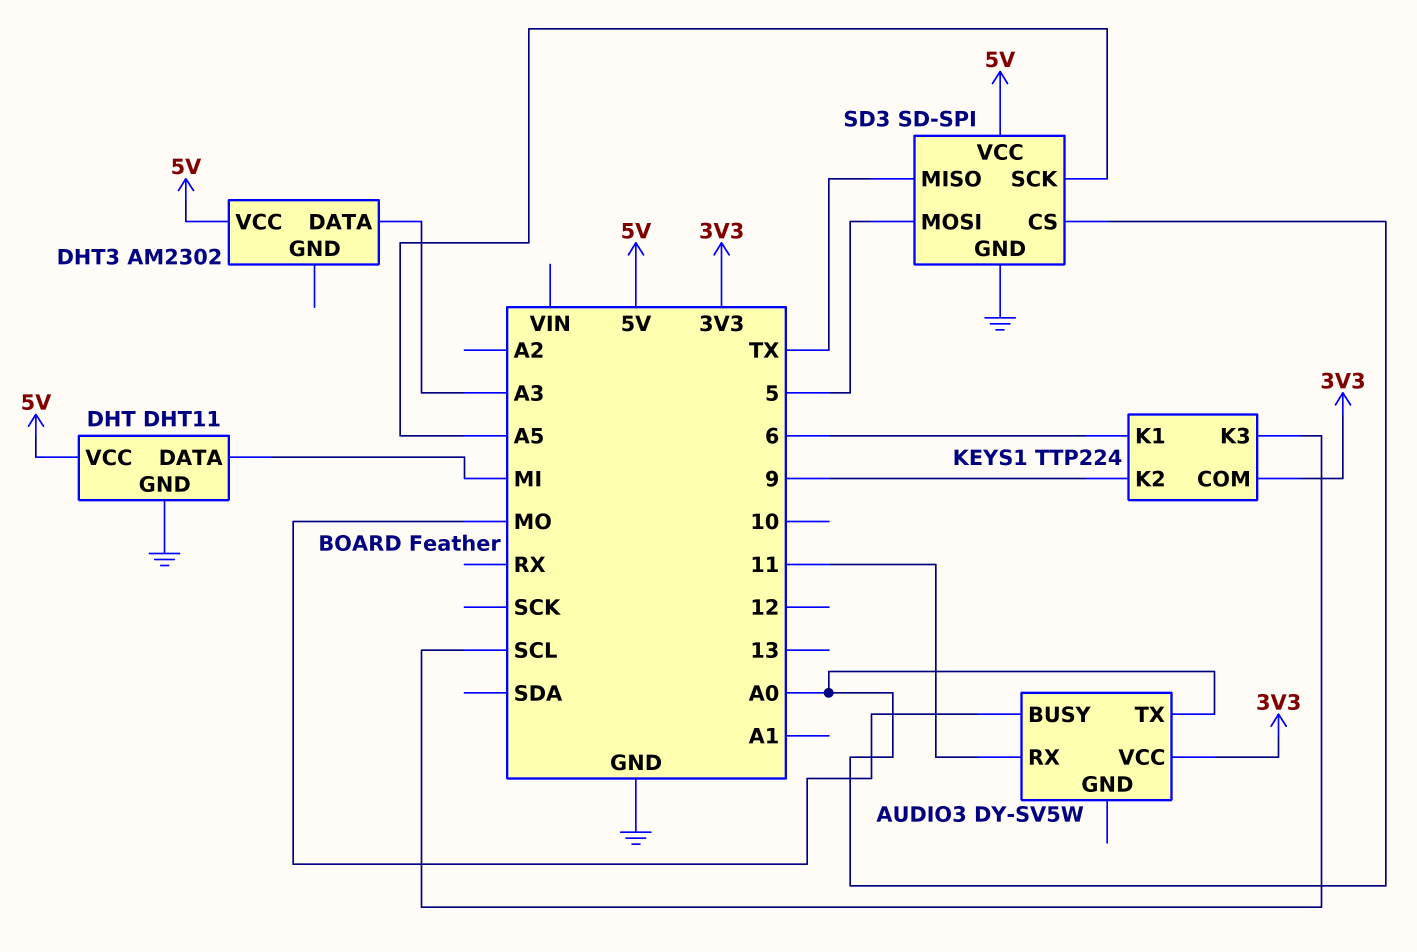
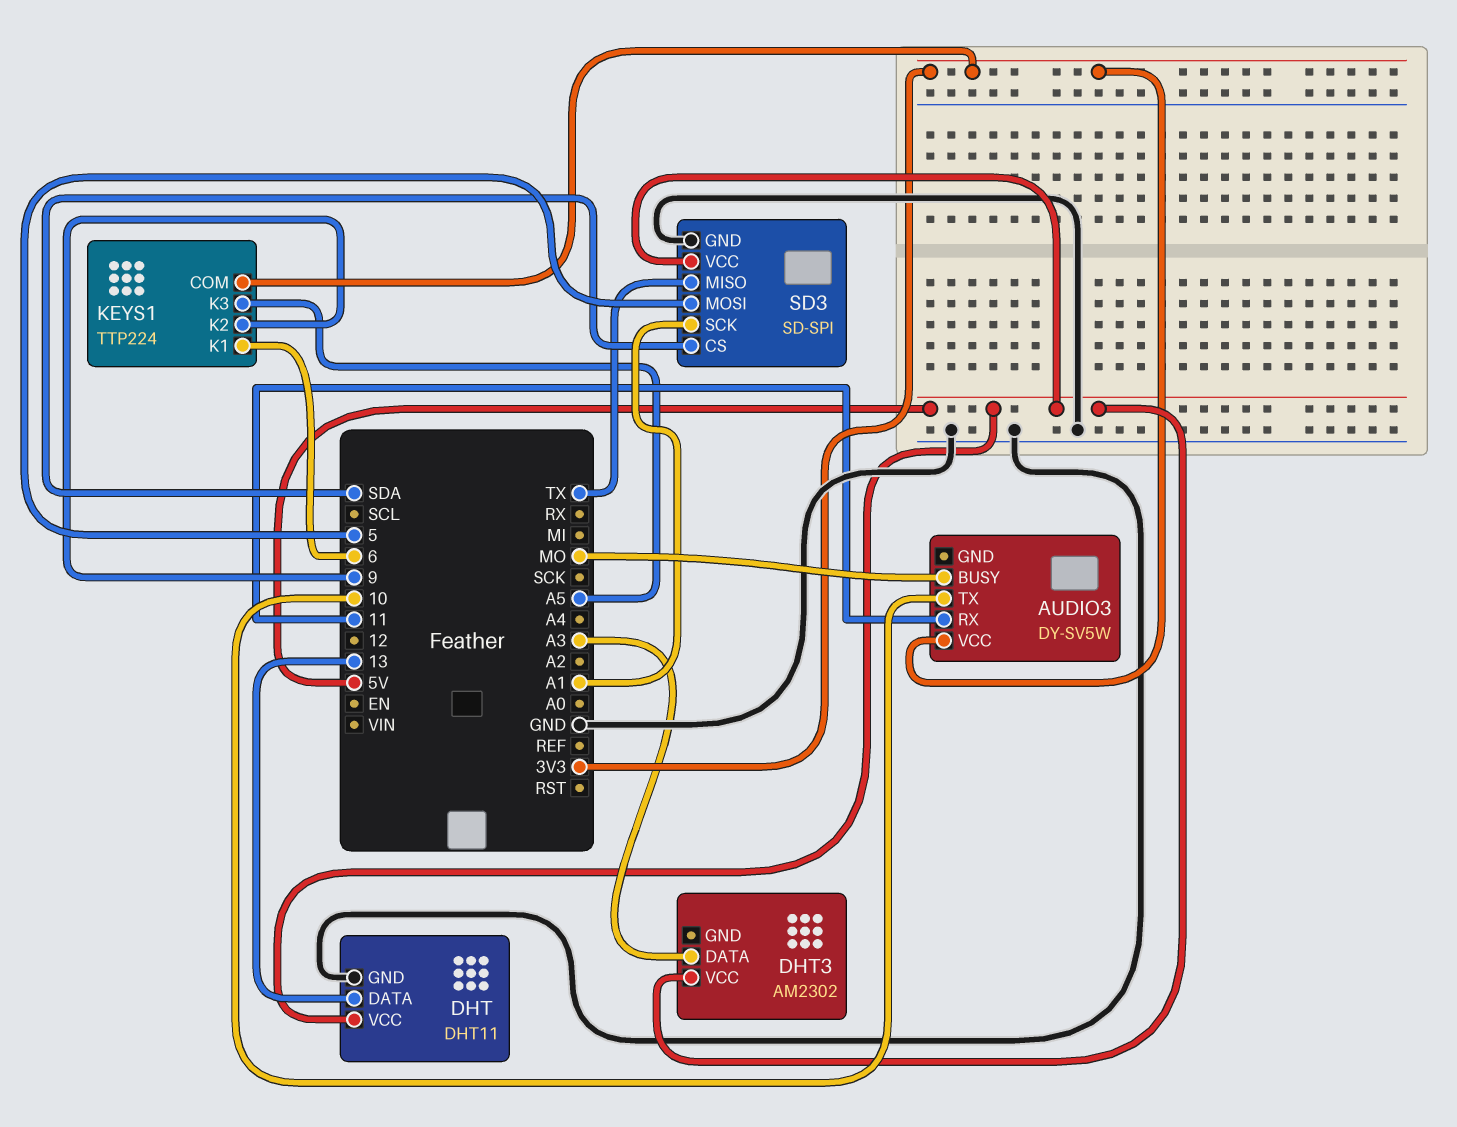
AUDIO3 pin TX: A0 -> 10
DHT pin DATA: MI -> 13
KEYS1 pin K3: SCL -> A5
SD3 pin CS: A0 -> SDA
SD3 pin SCK: A5 -> A1

